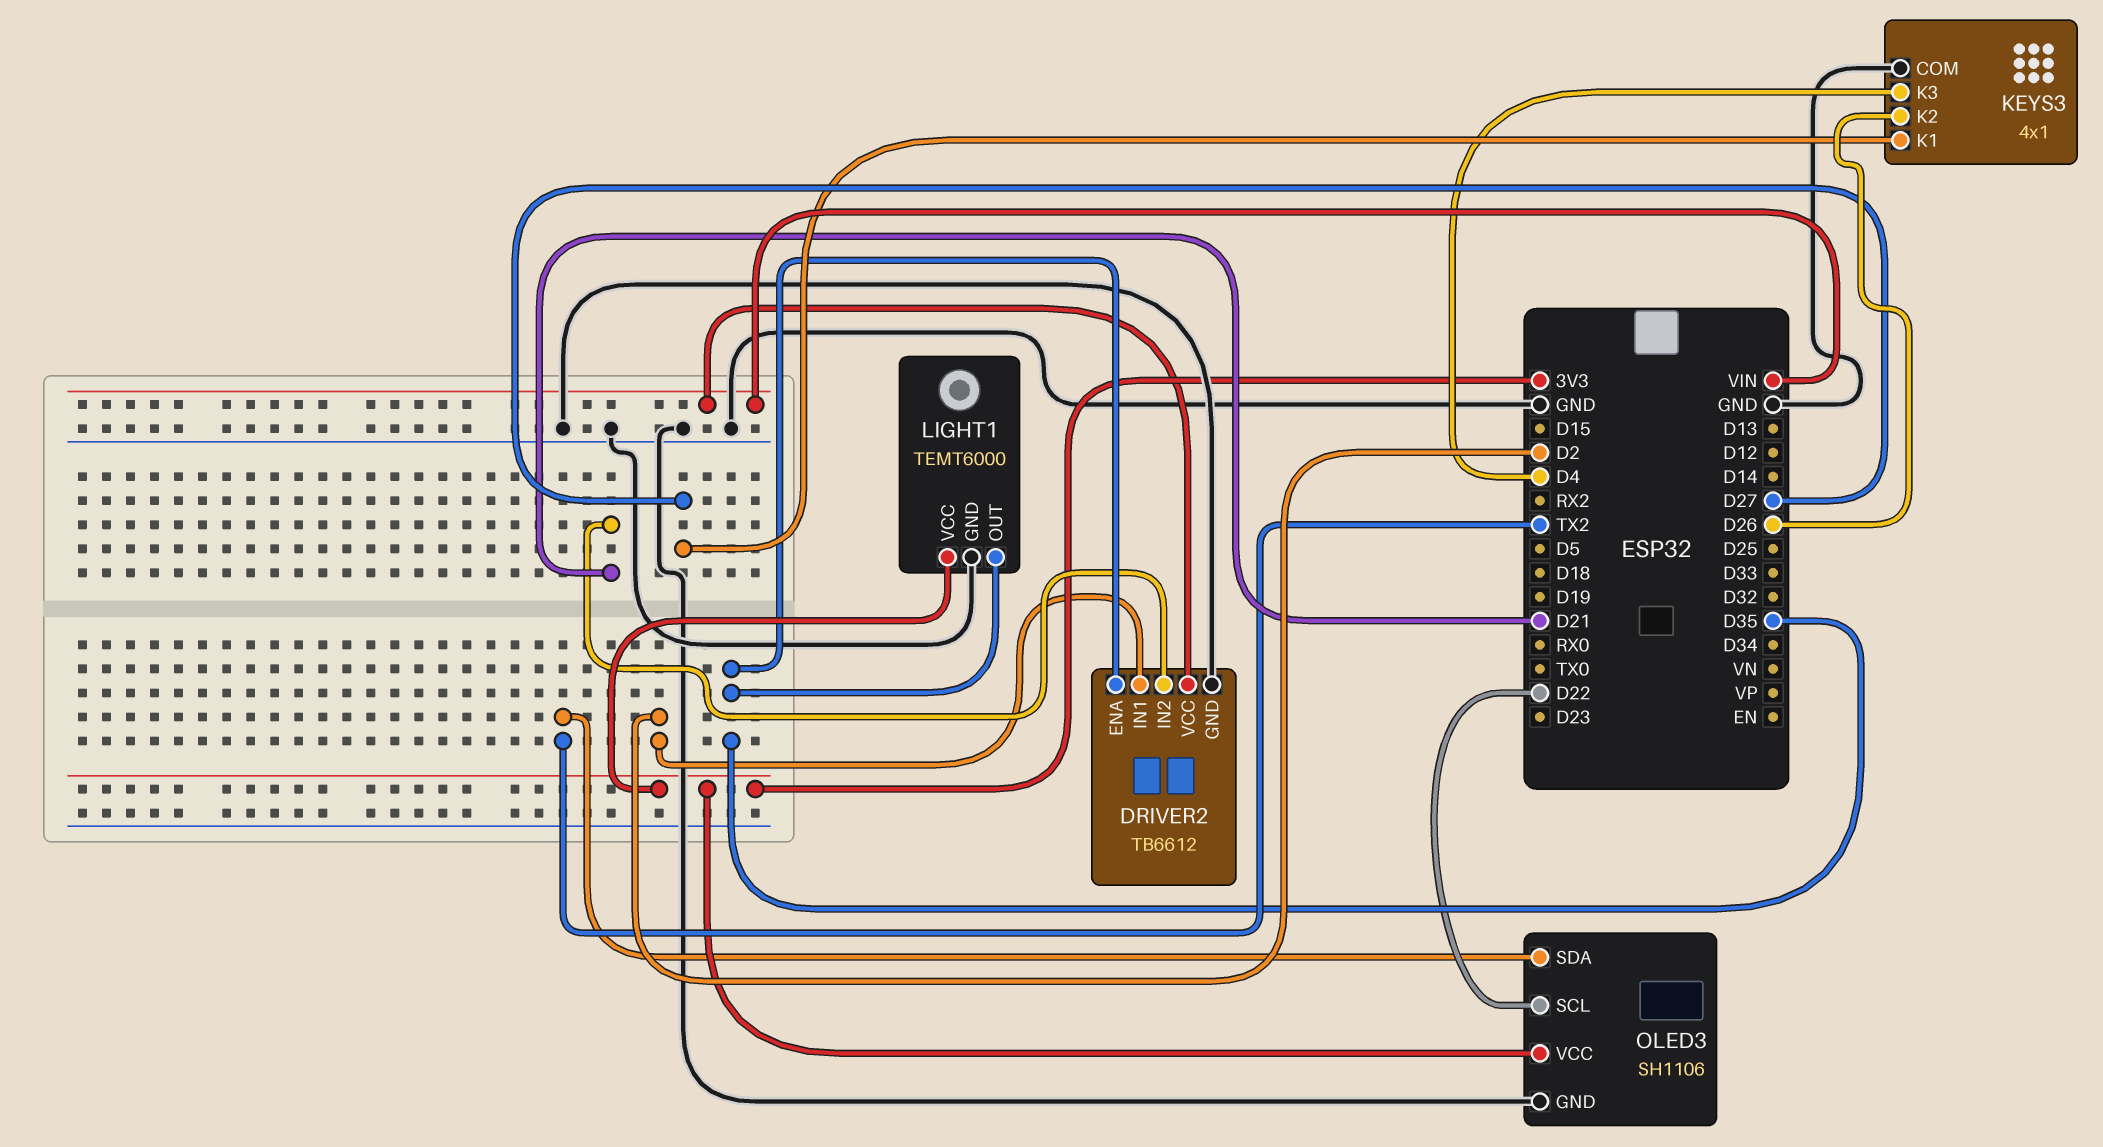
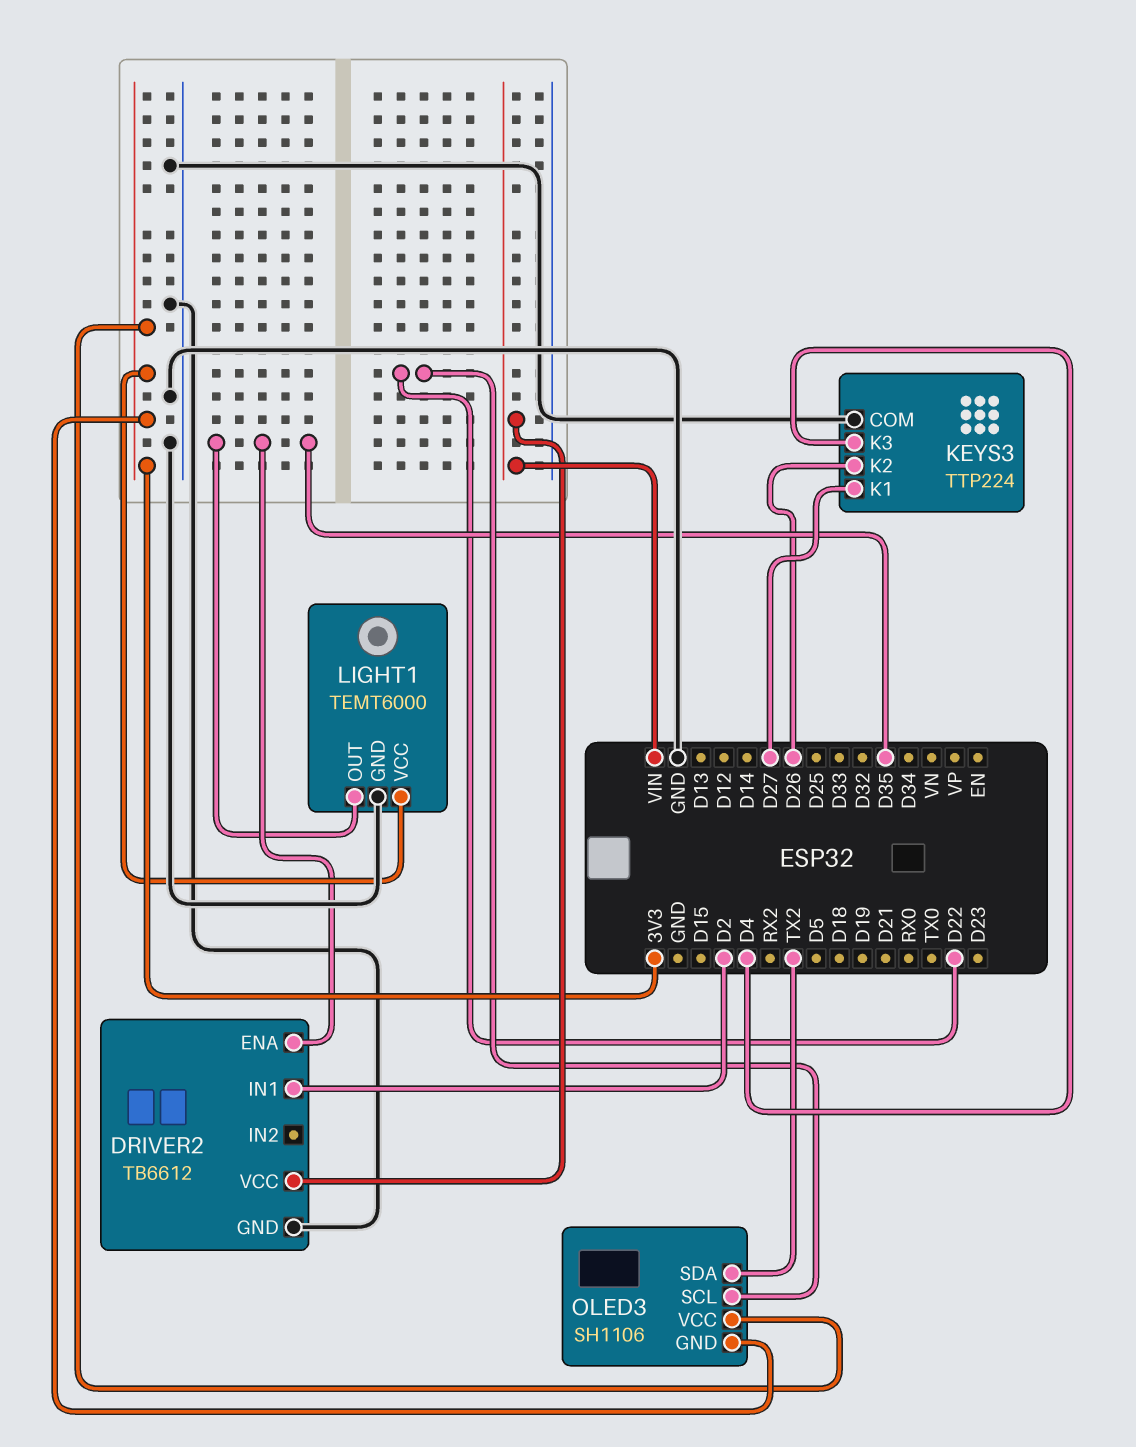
DRIVER2 pin IN2: D21 -> none
KEYS3: 4x1 -> TTP224
OLED3 pin GND: GND -> 3V3

